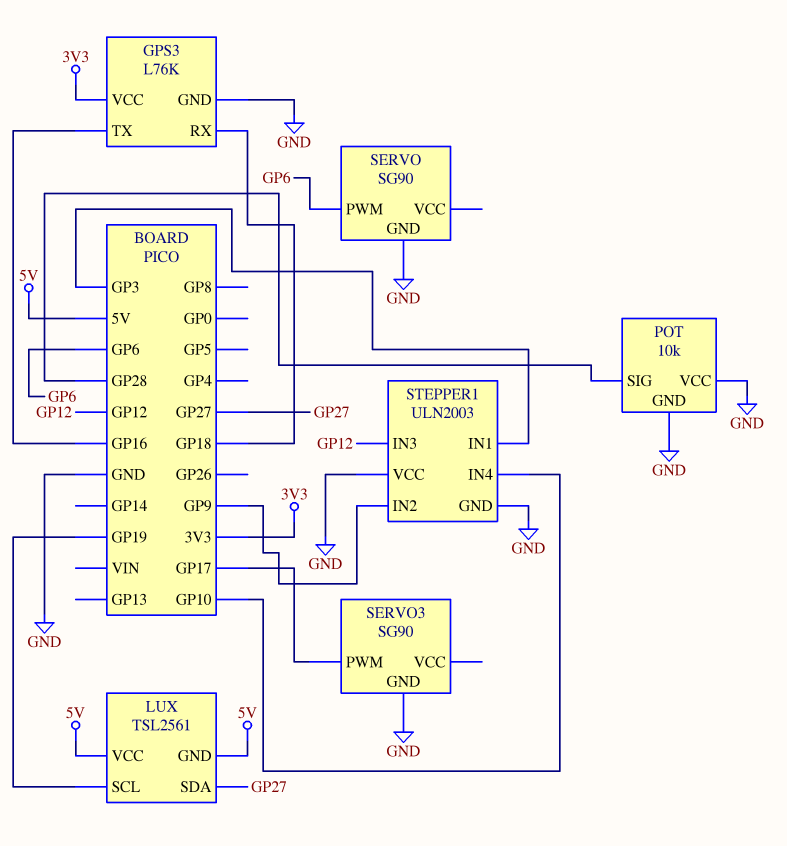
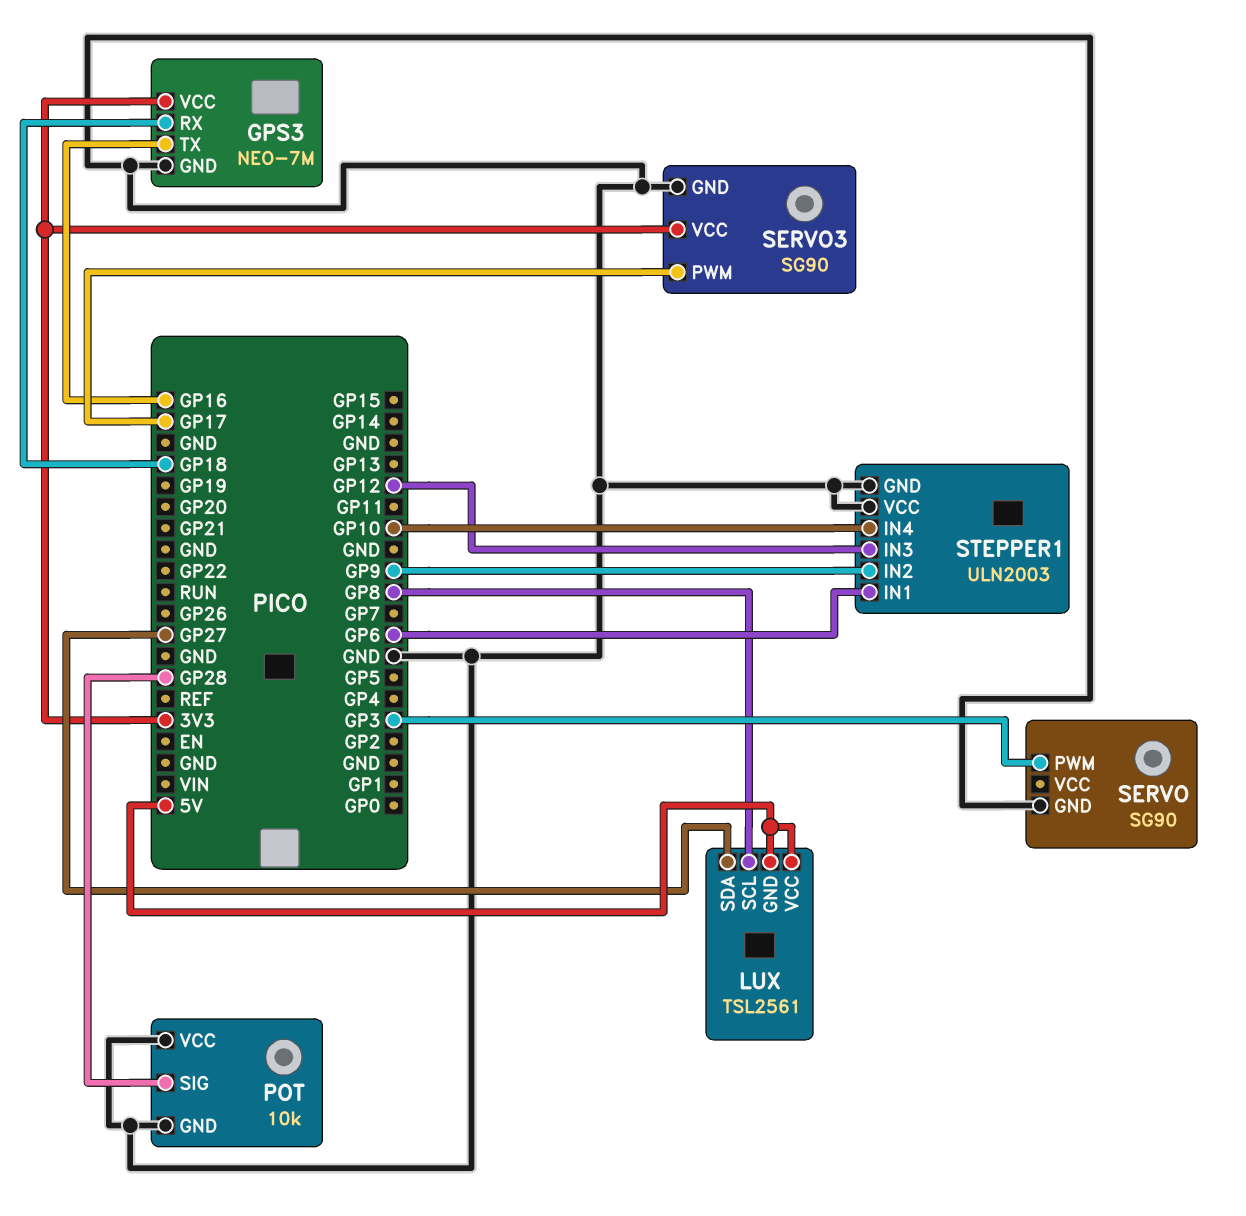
GPS3: L76K -> NEO-7M
LUX pin SCL: GP19 -> GP8
SERVO pin PWM: GP6 -> GP3
SERVO3 pin VCC: none -> 3V3
STEPPER1 pin IN1: GP3 -> GP6

